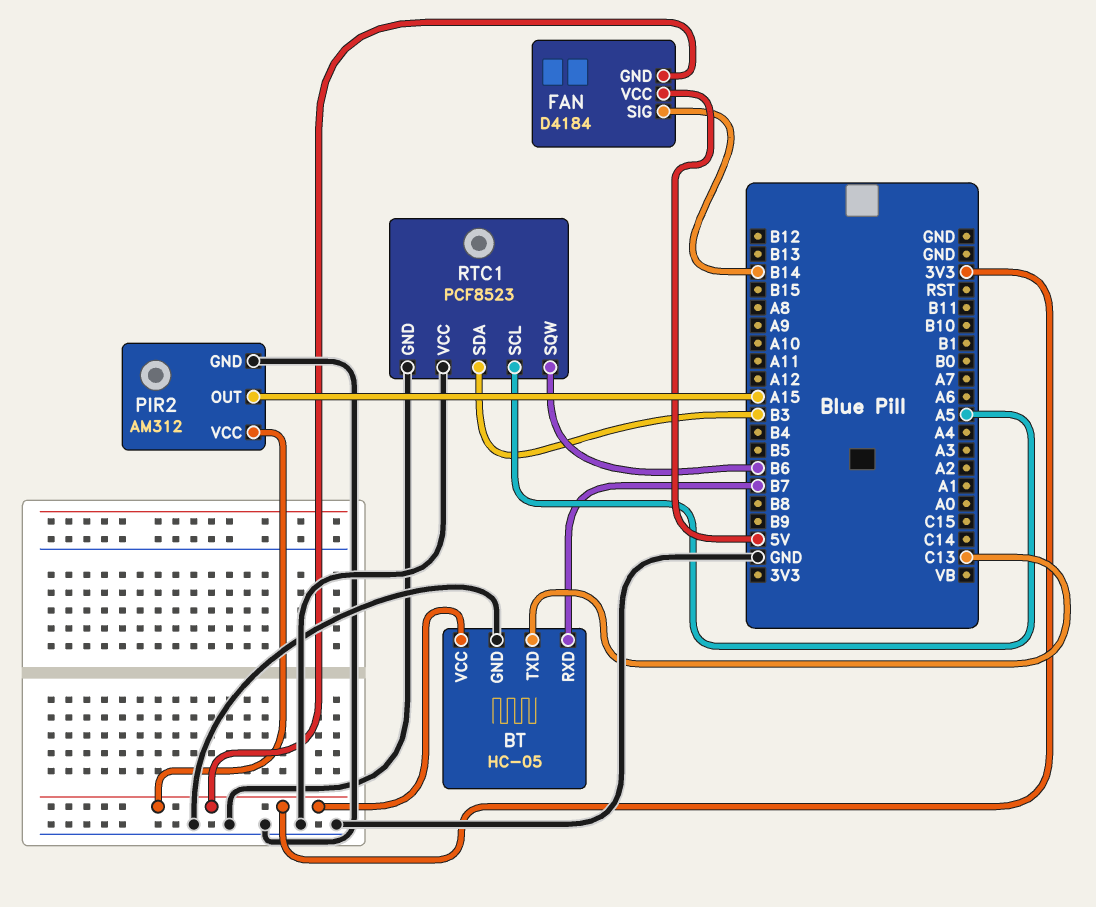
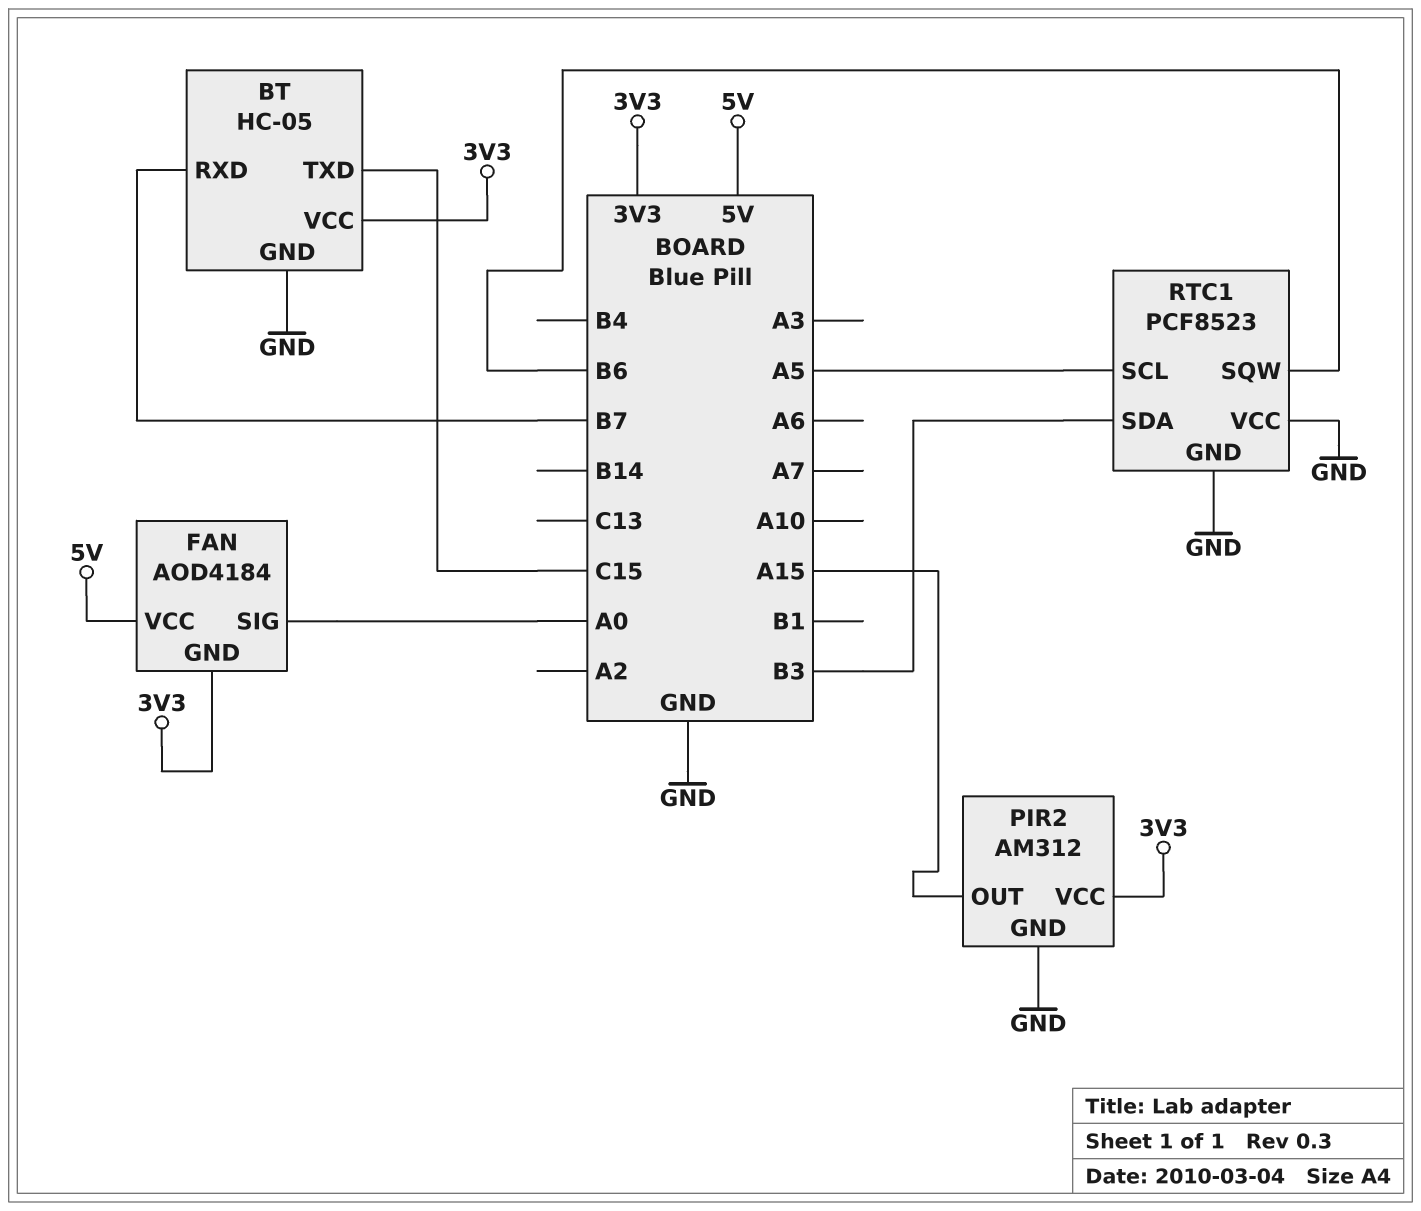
BT pin TXD: C13 -> C15
FAN: D4184 -> AOD4184
FAN pin SIG: B14 -> A0

